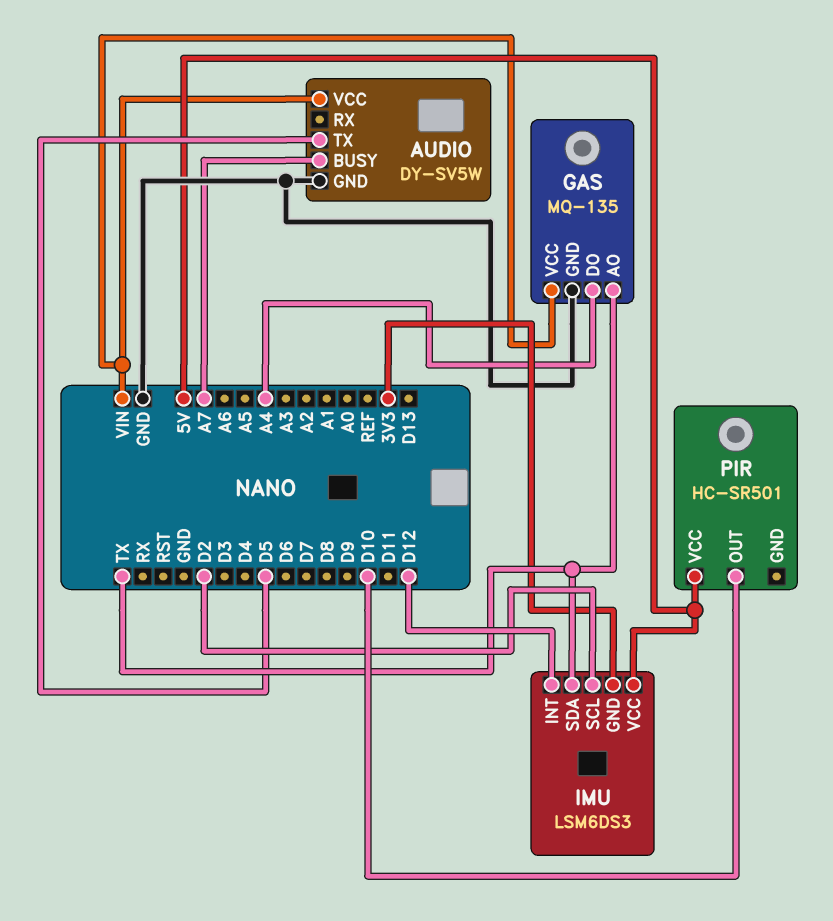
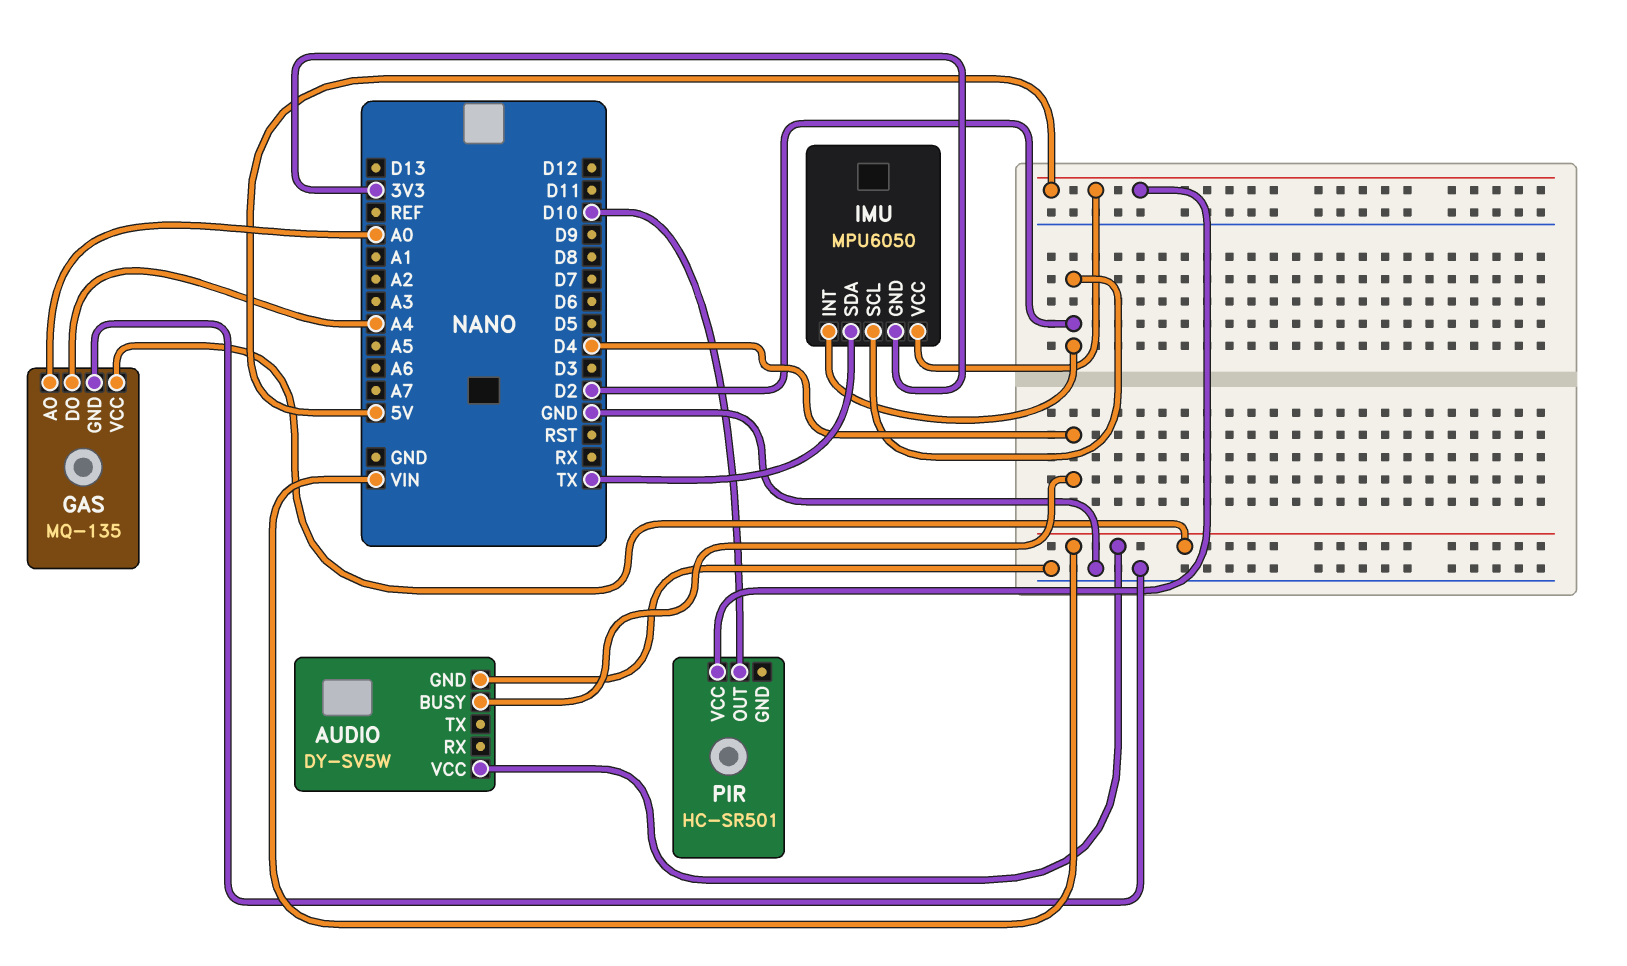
AUDIO pin BUSY: A7 -> D4
AUDIO pin TX: D5 -> none
GAS pin AO: TX -> A0
IMU: LSM6DS3 -> MPU6050
IMU pin INT: D12 -> D2

